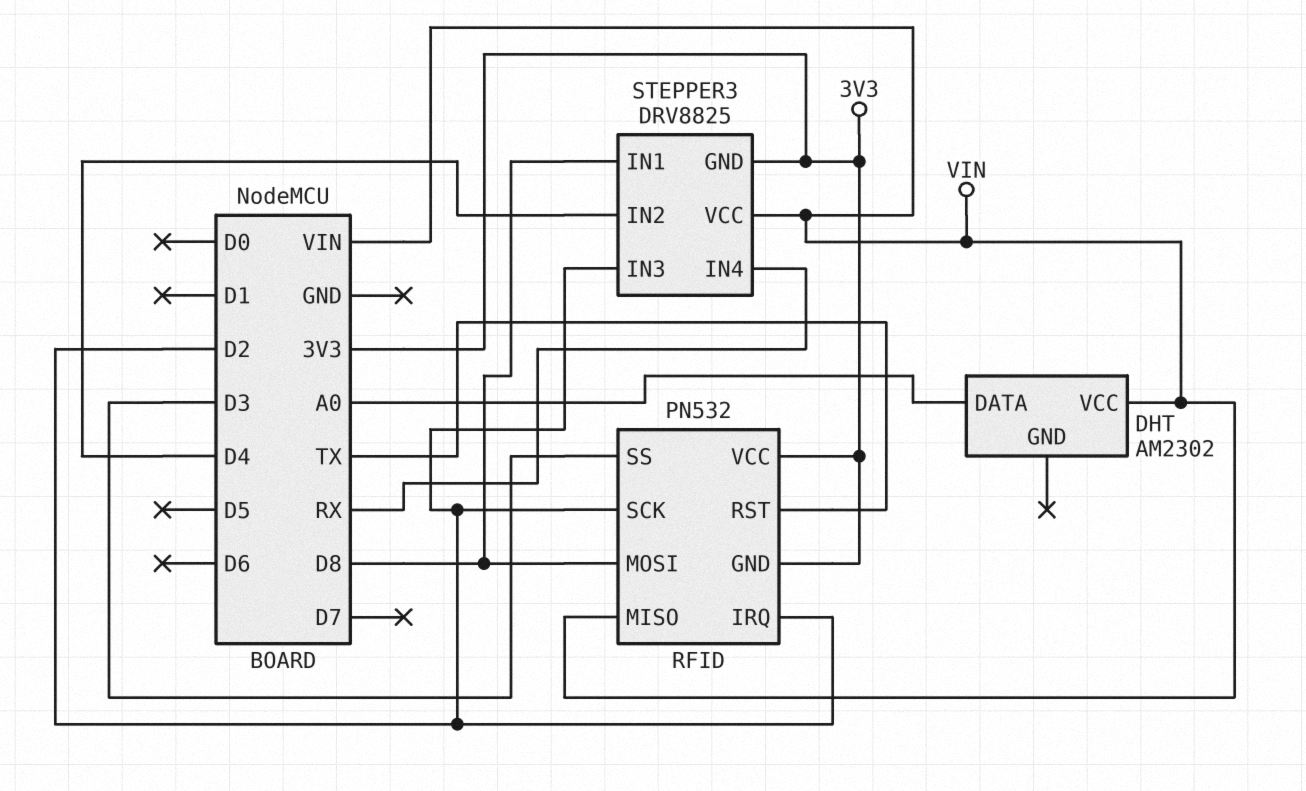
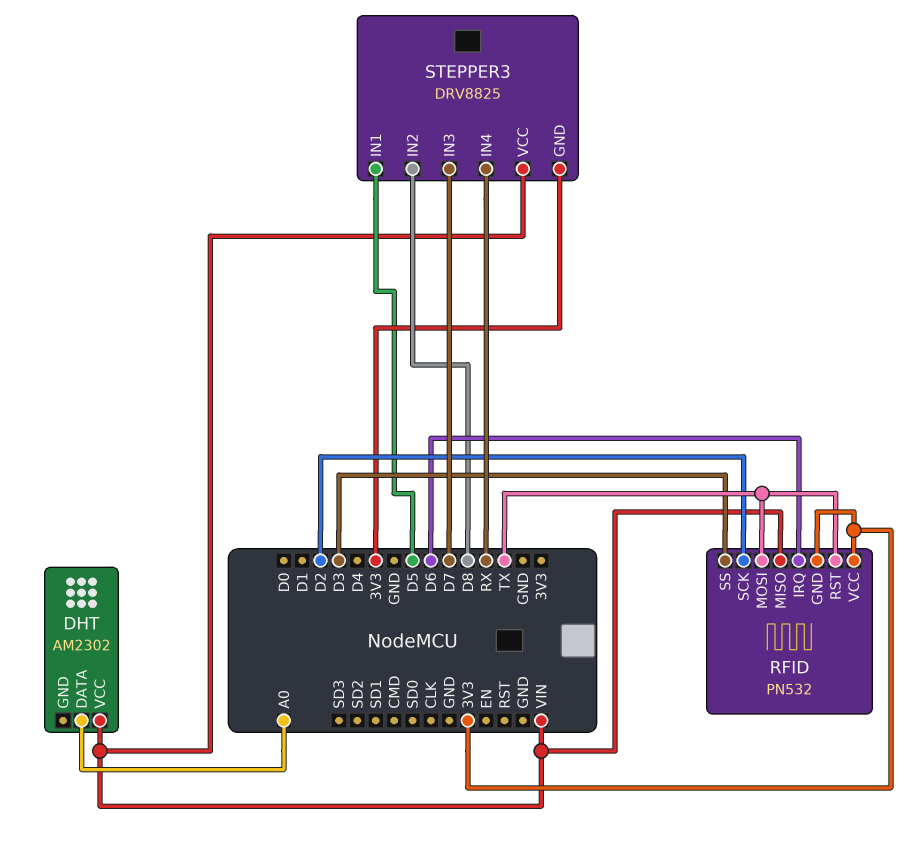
RFID pin IRQ: D2 -> D6
RFID pin MOSI: D8 -> TX
STEPPER3 pin IN1: D8 -> D5
STEPPER3 pin IN2: D4 -> D8
STEPPER3 pin IN3: D2 -> D7

